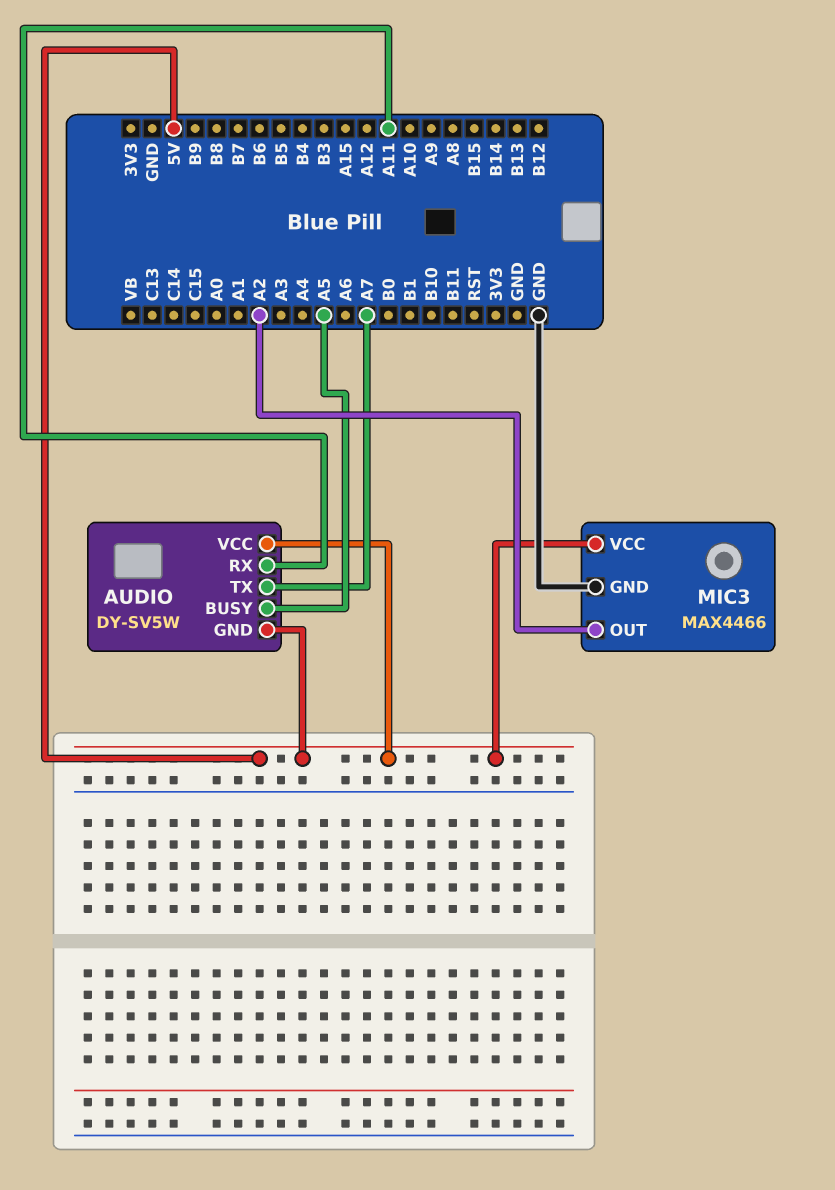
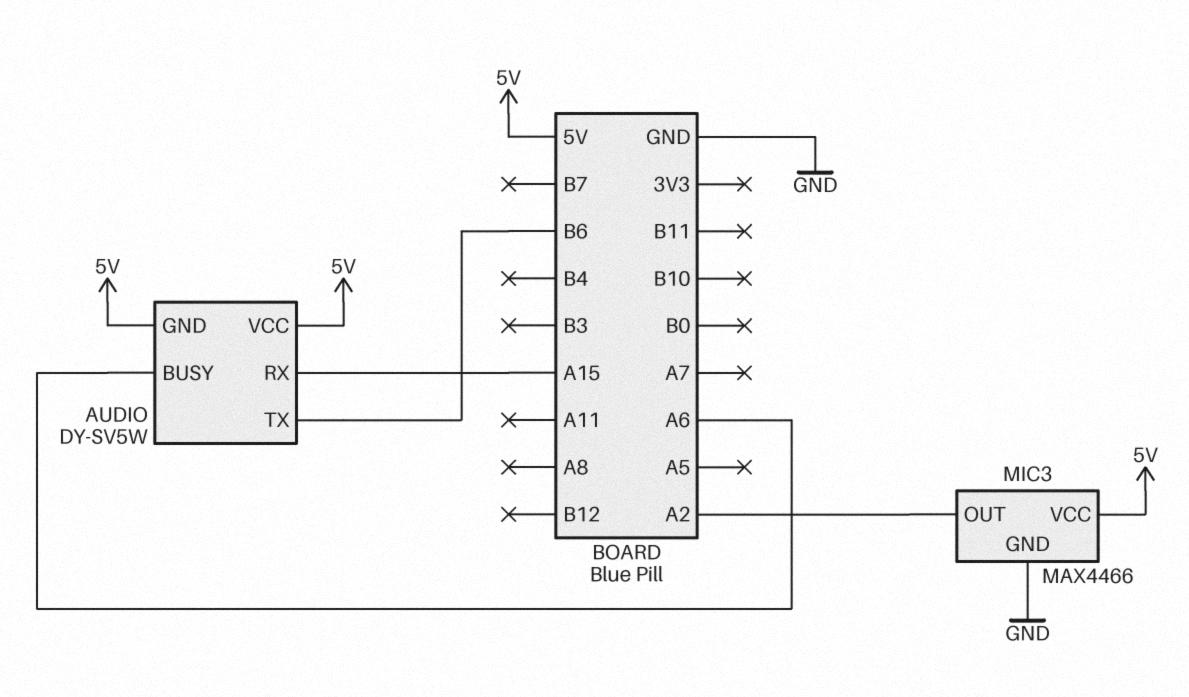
AUDIO pin BUSY: A5 -> A6
AUDIO pin RX: A11 -> A15
AUDIO pin TX: A7 -> B6

